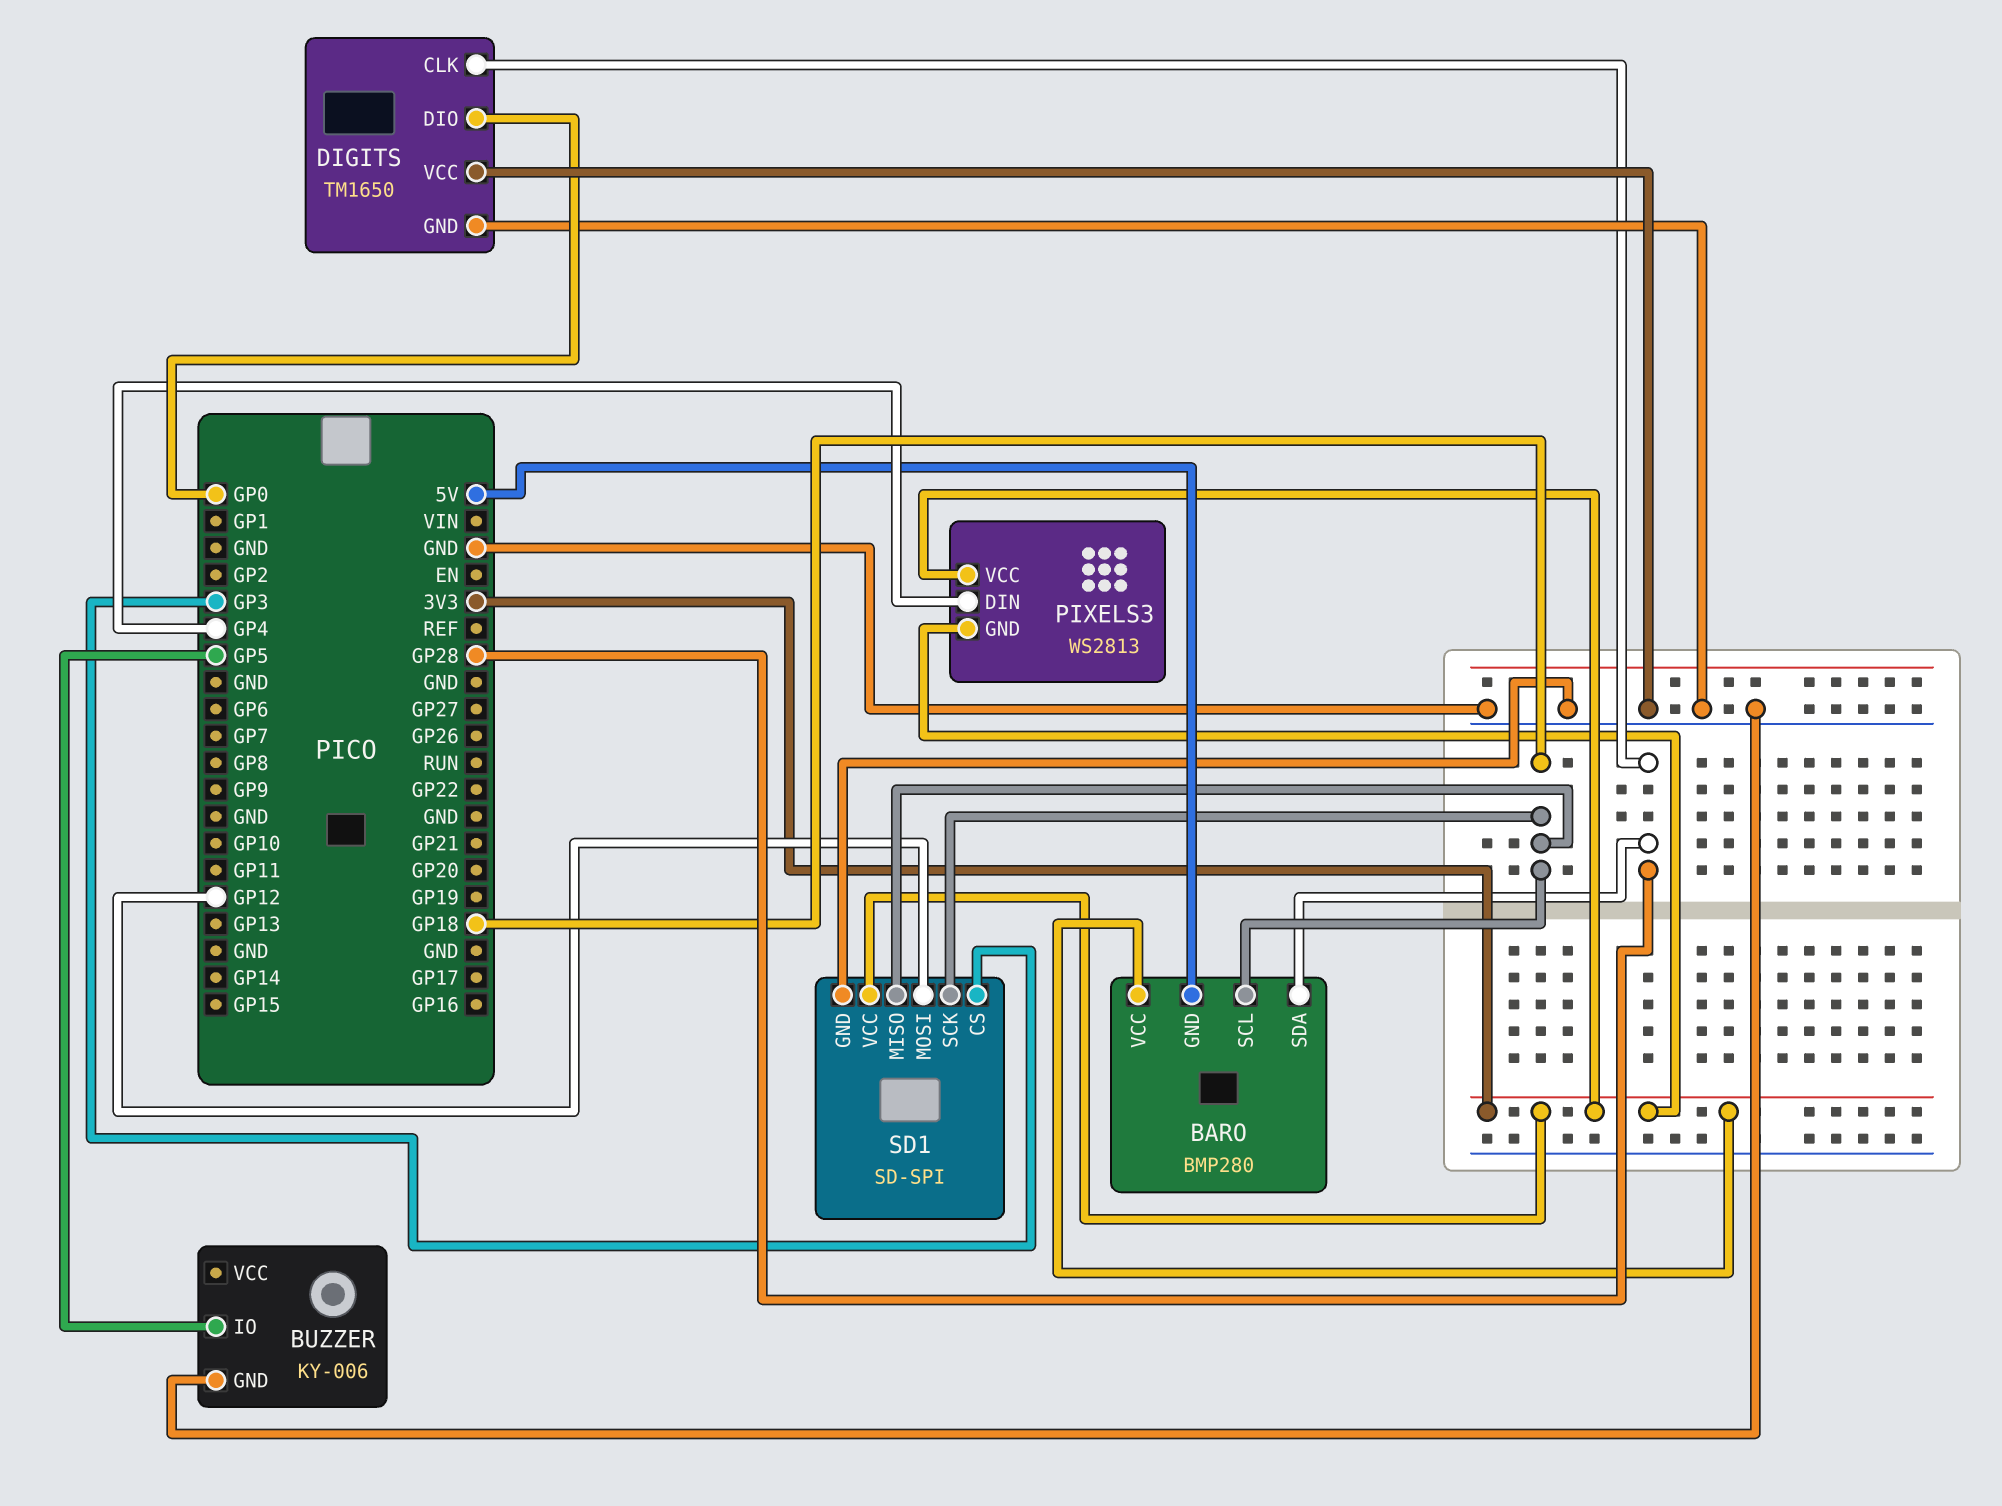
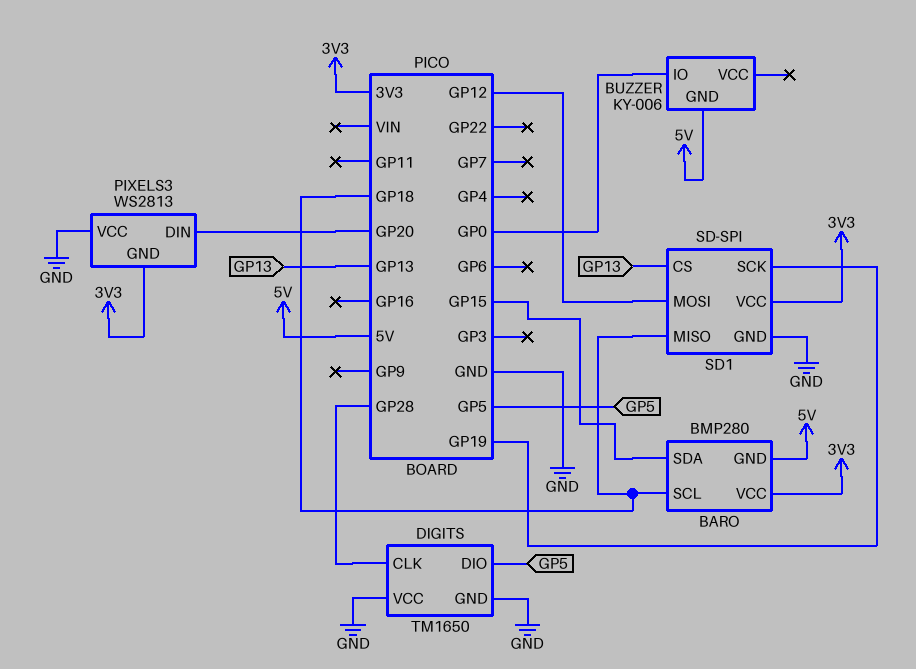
BARO pin SDA: GP28 -> GP15
BUZZER pin GND: GND -> 5V
BUZZER pin IO: GP5 -> GP0
DIGITS pin DIO: GP0 -> GP5
PIXELS3 pin DIN: GP4 -> GP20
PIXELS3 pin VCC: 3V3 -> GND
SD1 pin CS: GP3 -> GP13
SD1 pin SCK: GP18 -> GP19

